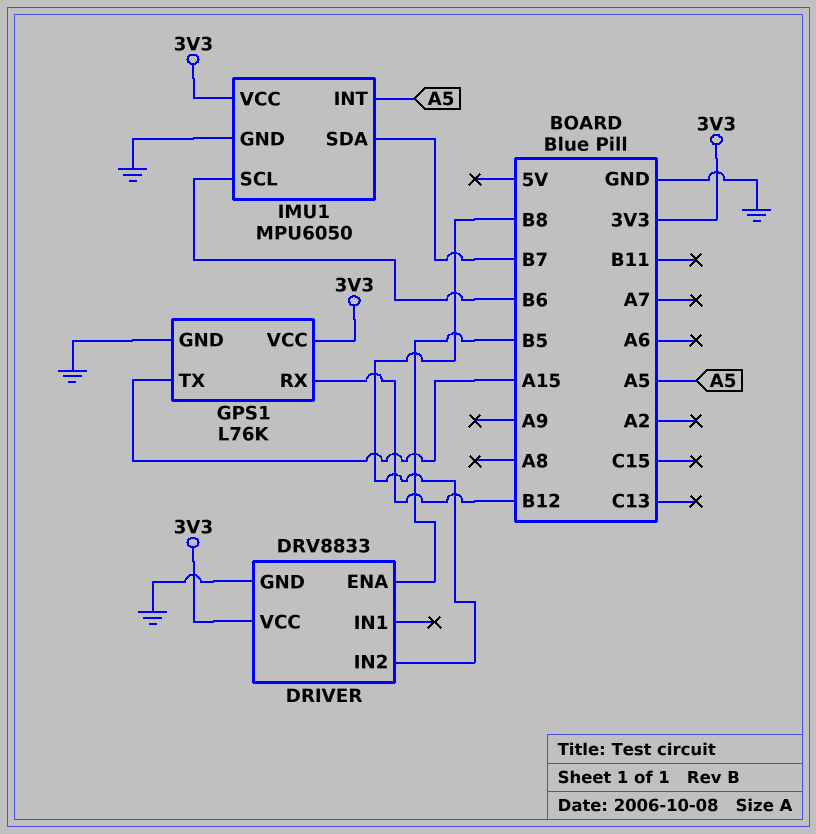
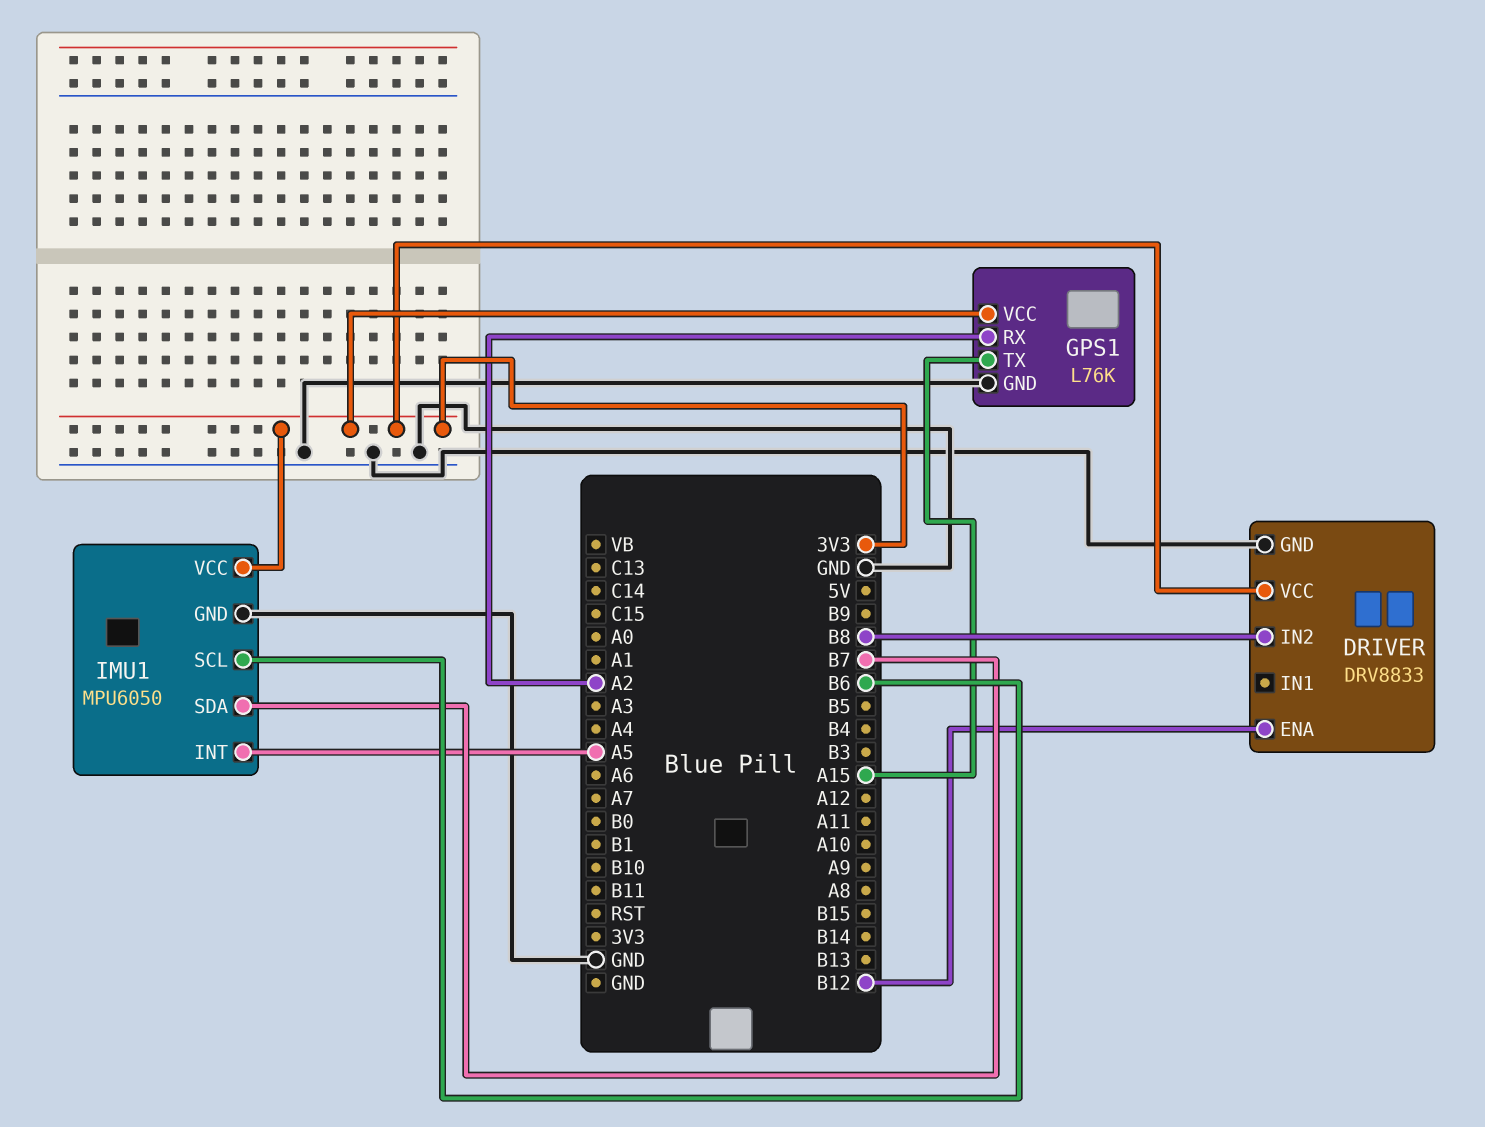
DRIVER pin ENA: B5 -> B12
GPS1 pin RX: B12 -> A2

